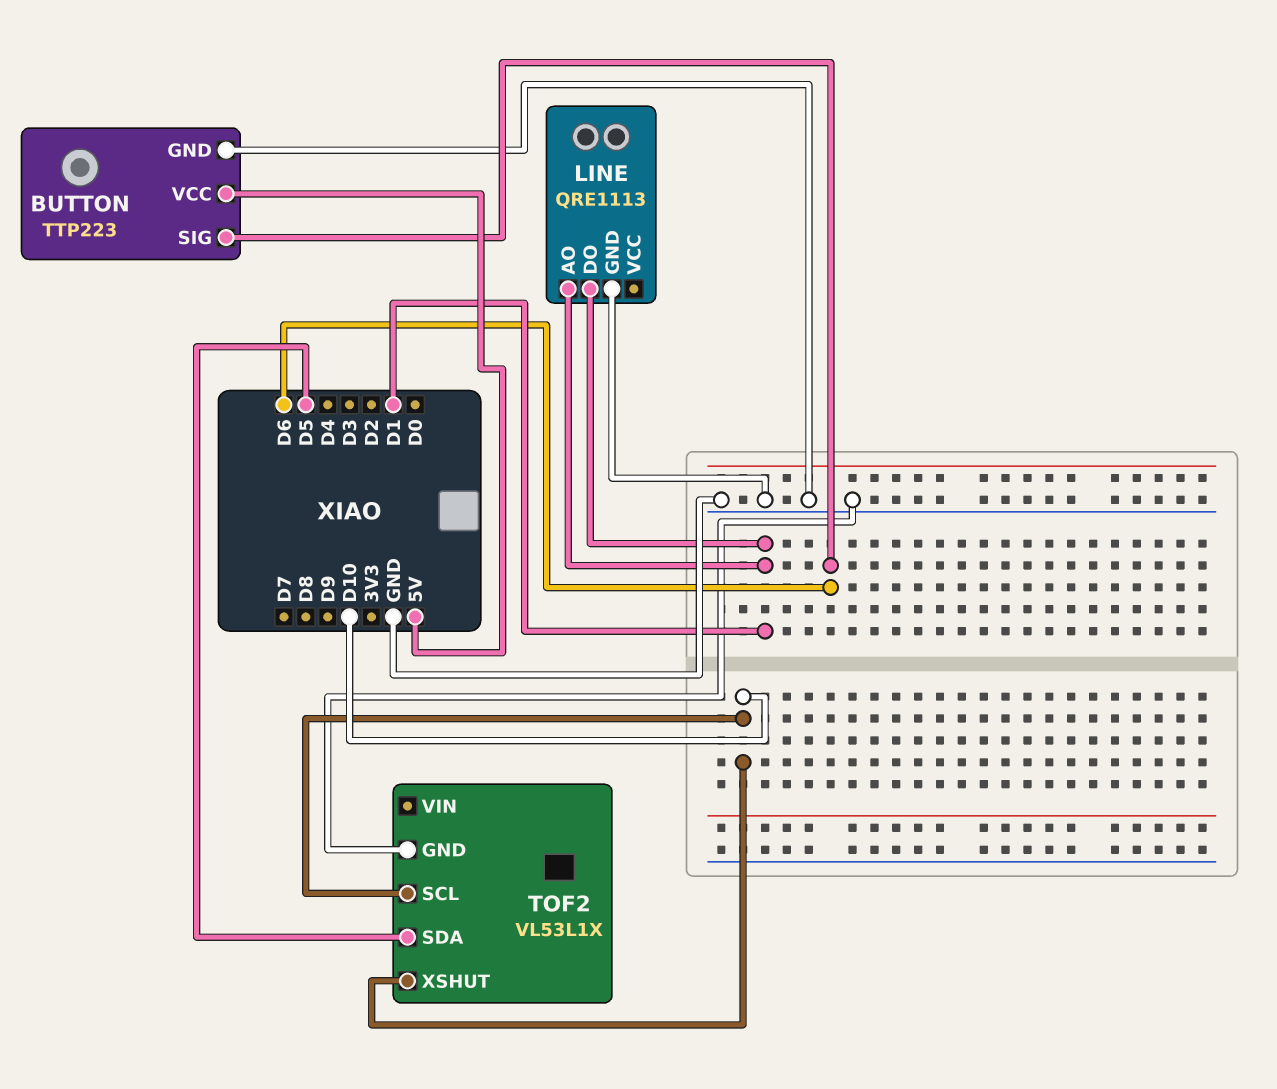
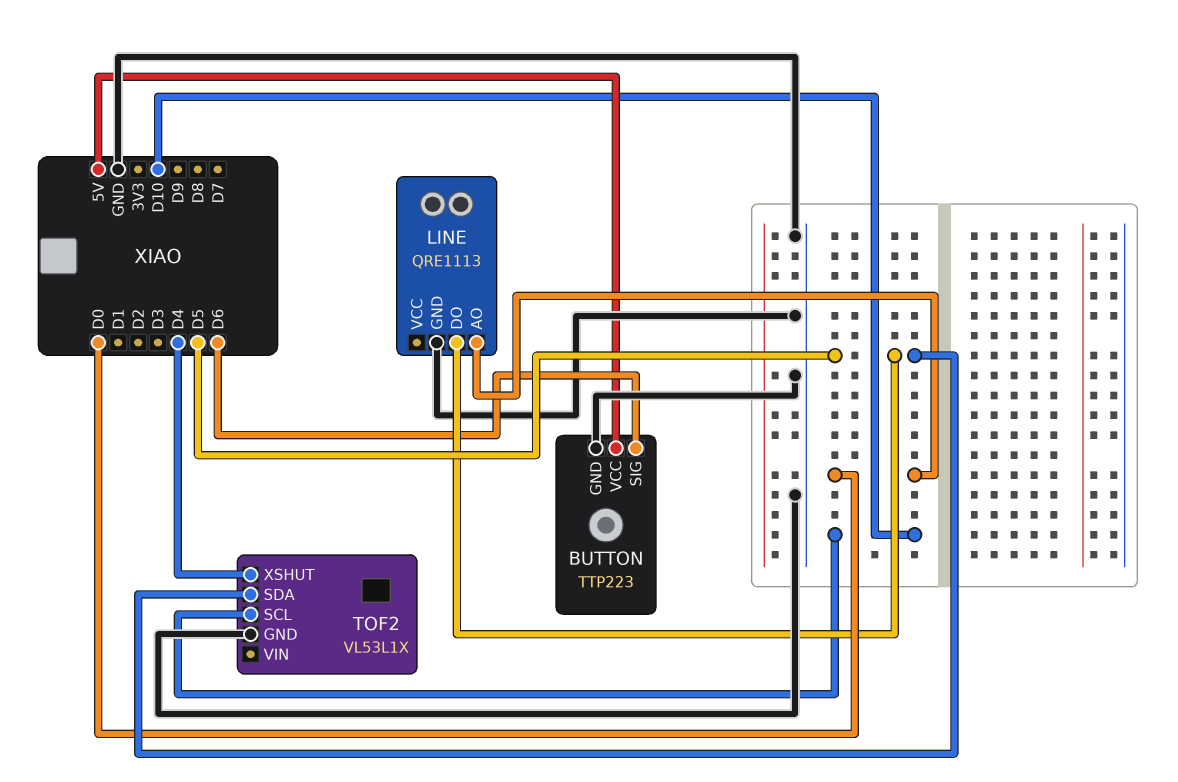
LINE pin AO: D1 -> D0
LINE pin DO: D1 -> D5
TOF2 pin XSHUT: D10 -> D4

